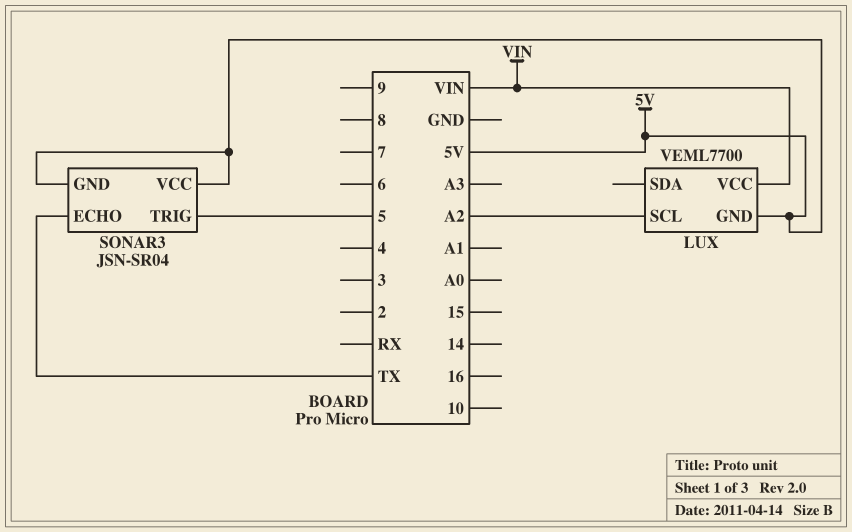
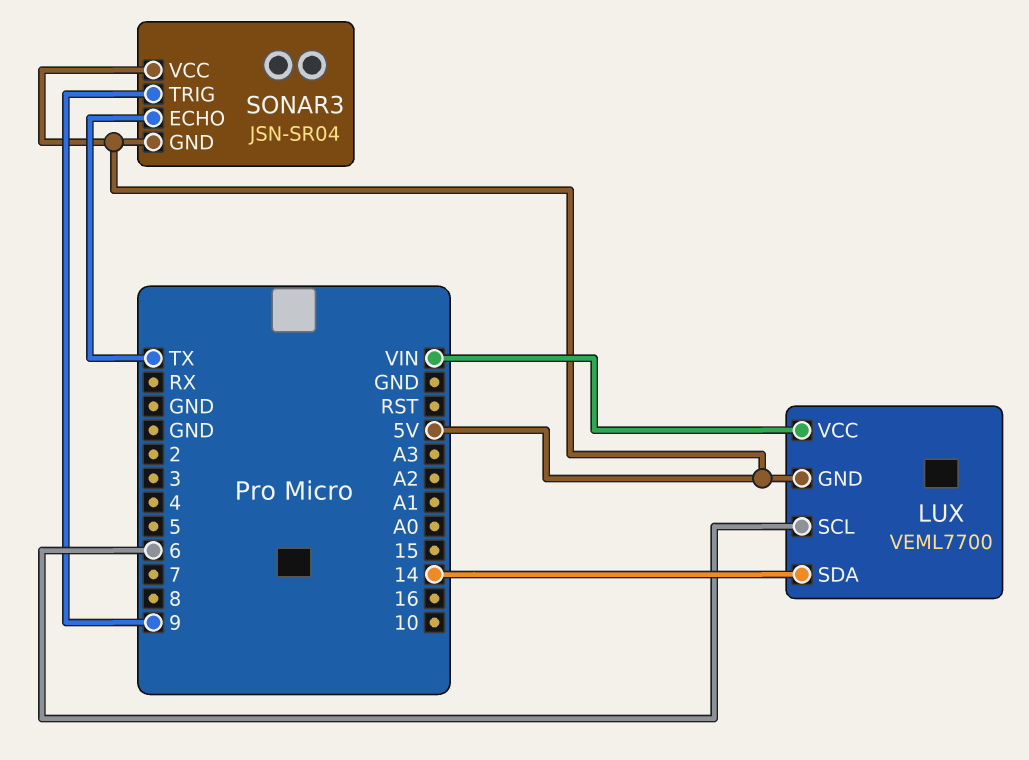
LUX pin SCL: A2 -> 6
LUX pin SDA: none -> 14
SONAR3 pin TRIG: 5 -> 9

